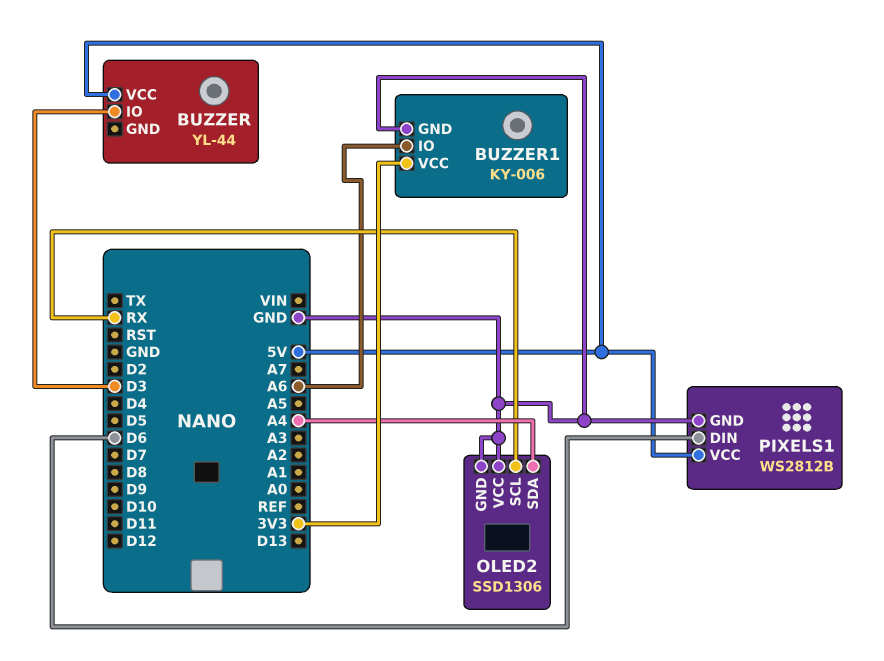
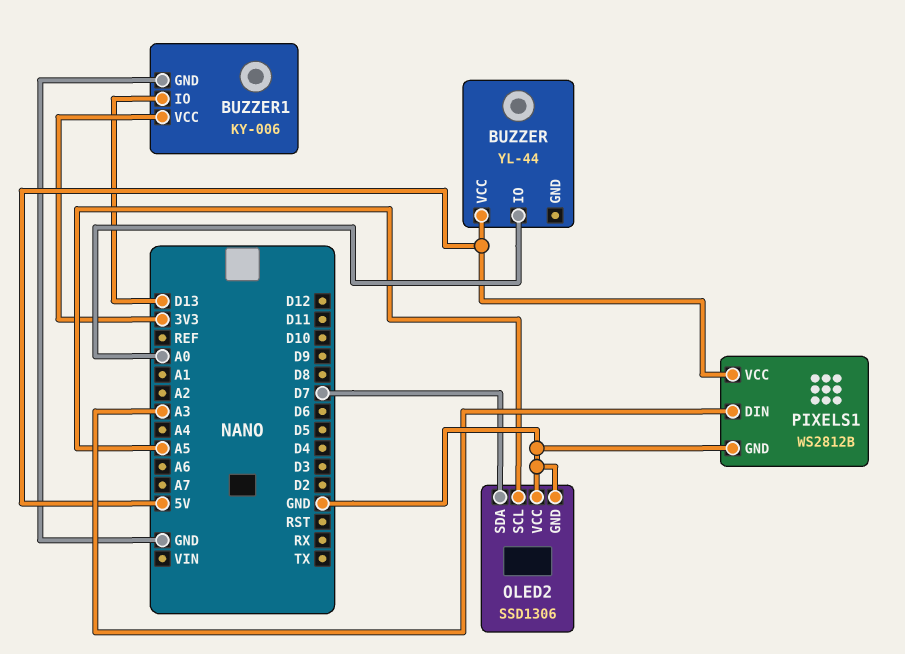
BUZZER pin IO: D3 -> A0
BUZZER1 pin IO: A6 -> D13
OLED2 pin SCL: RX -> A5
OLED2 pin SDA: A4 -> D7
PIXELS1 pin DIN: D6 -> A3

